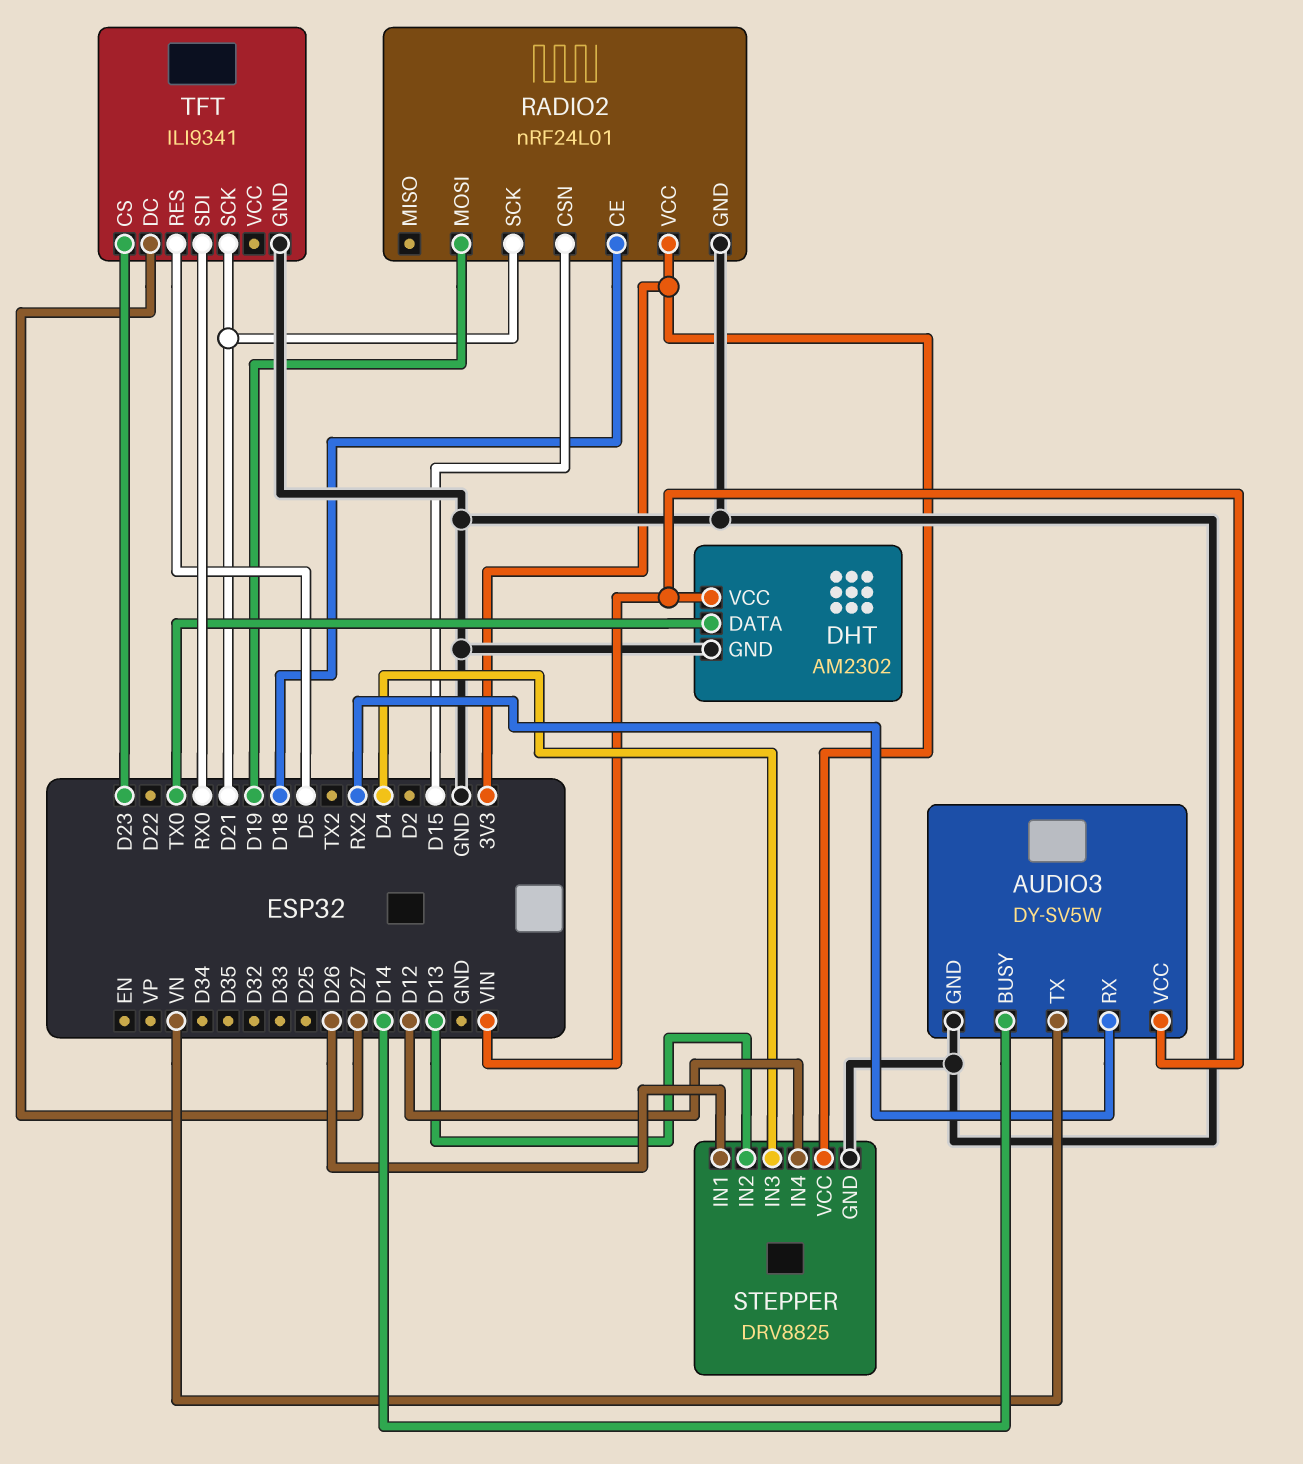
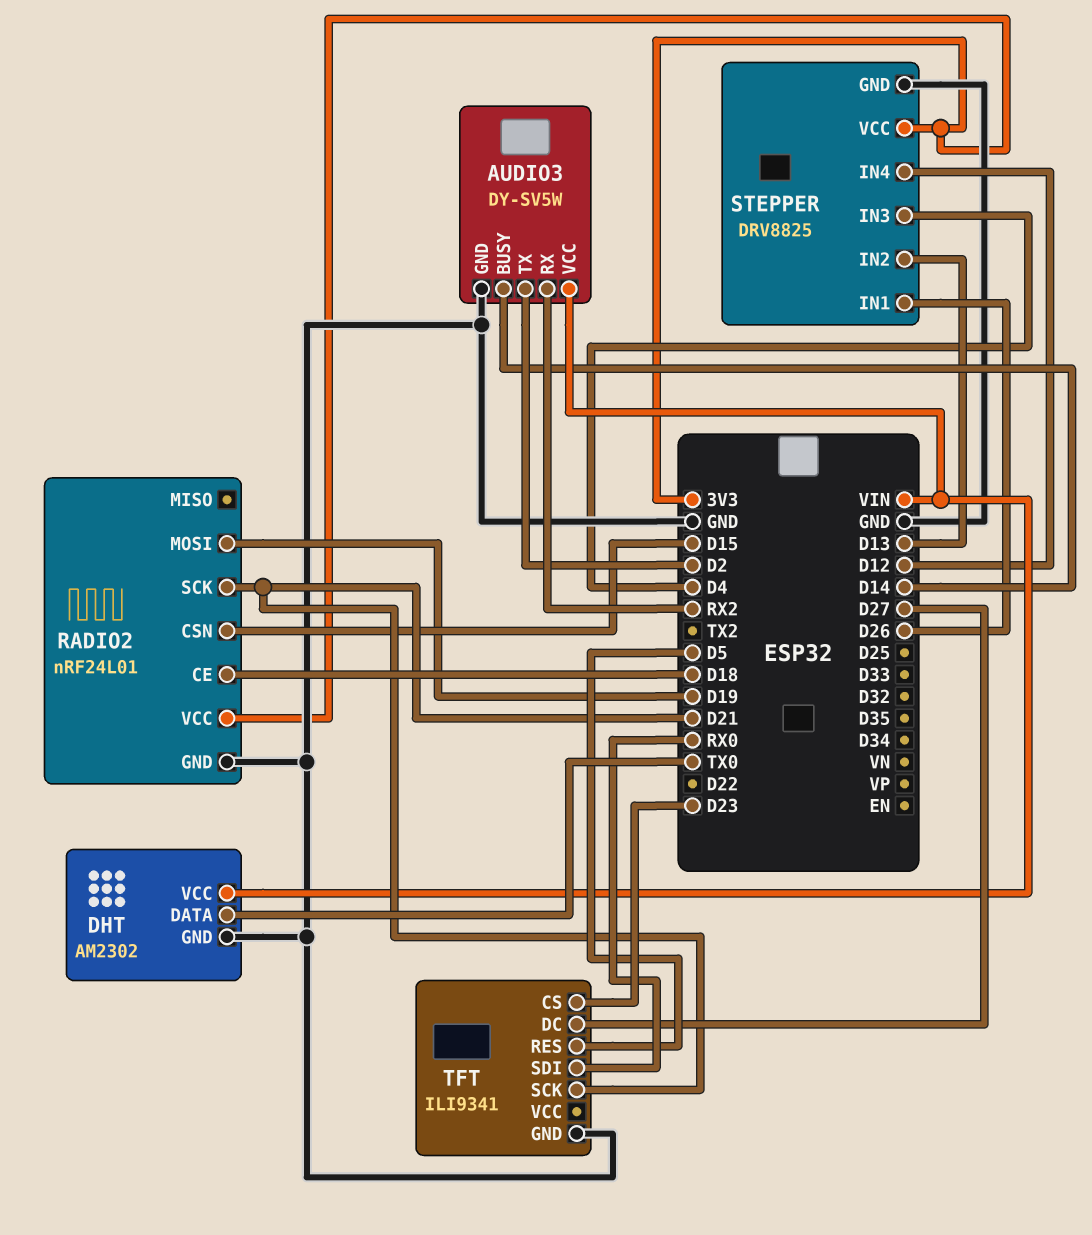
AUDIO3 pin TX: VN -> D2

